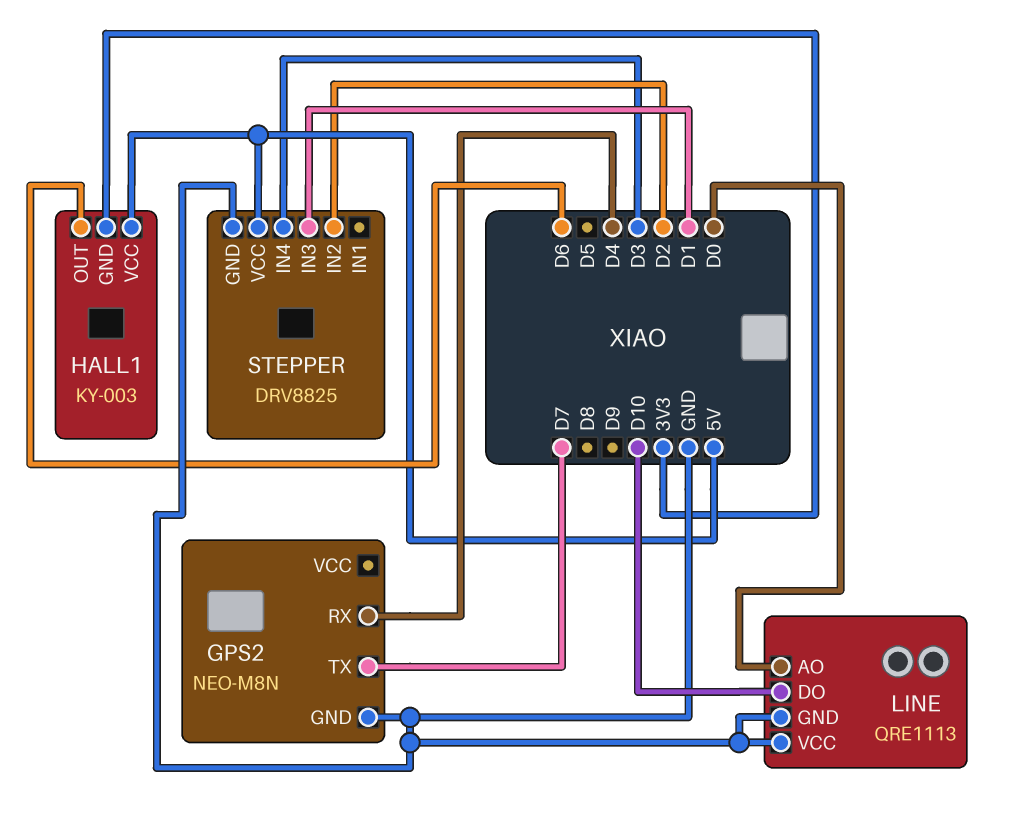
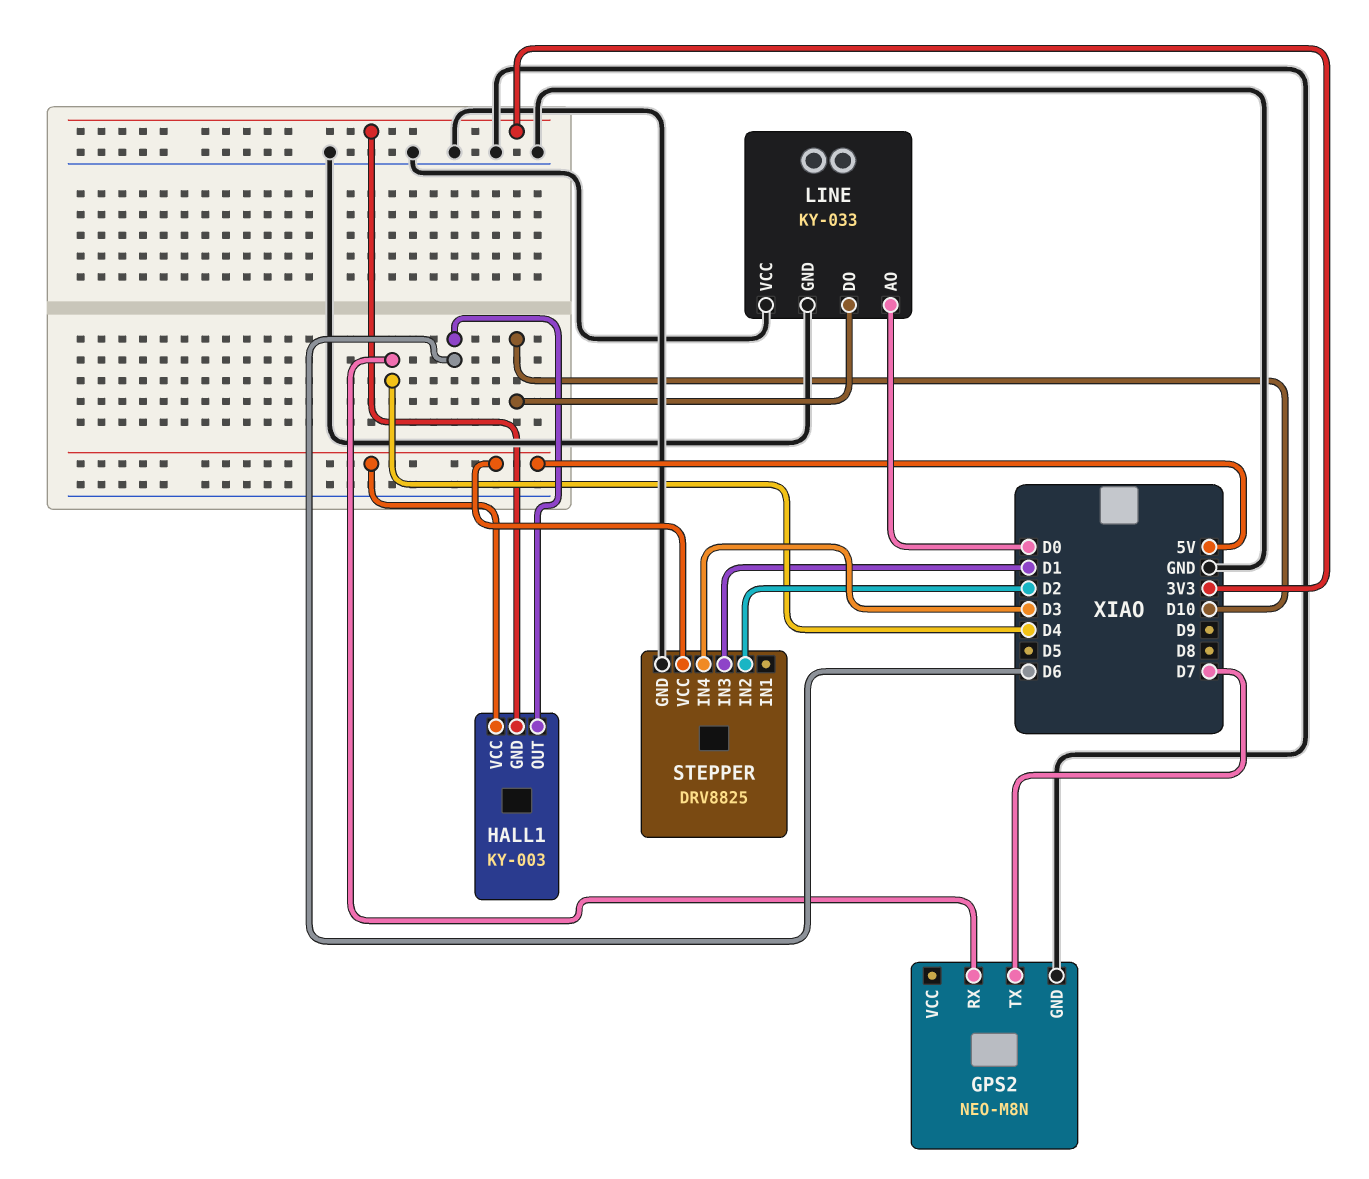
LINE: QRE1113 -> KY-033

